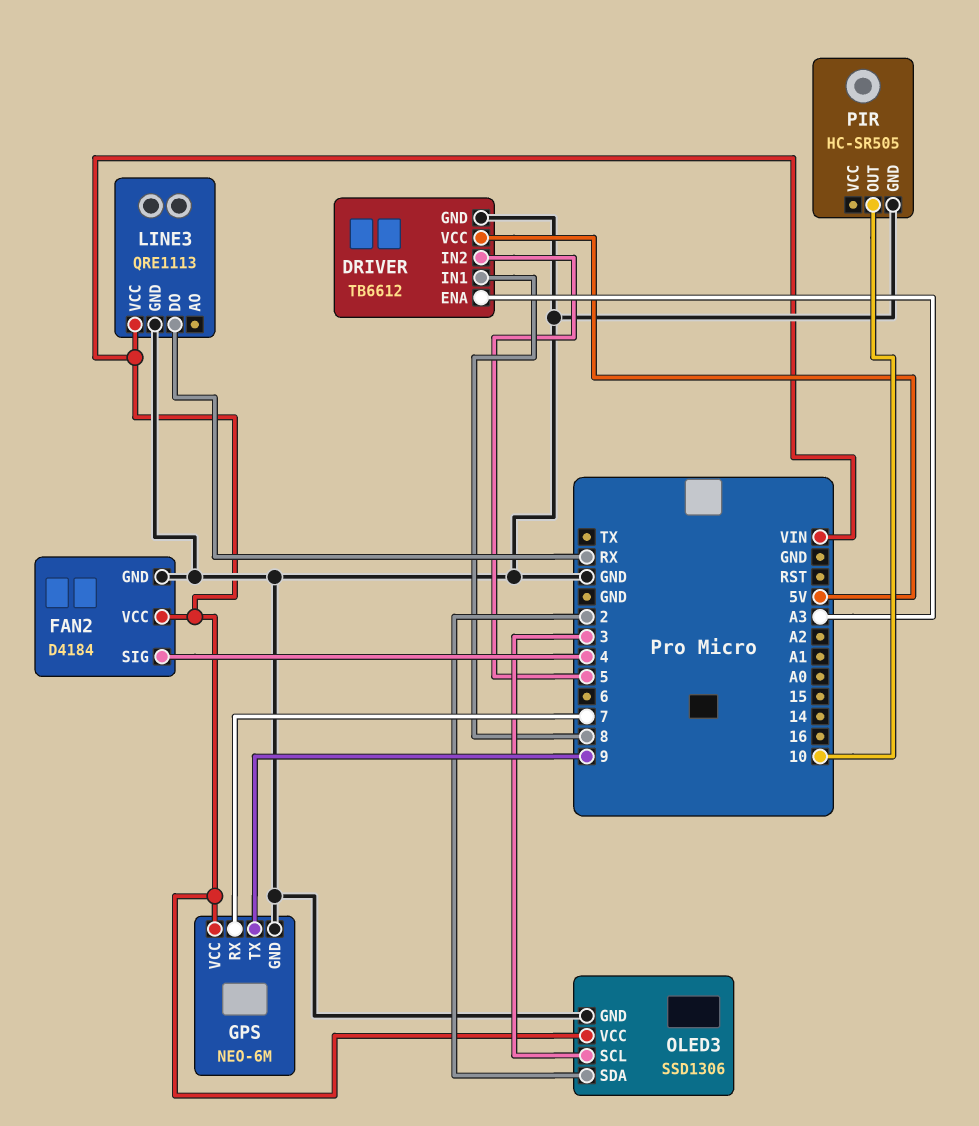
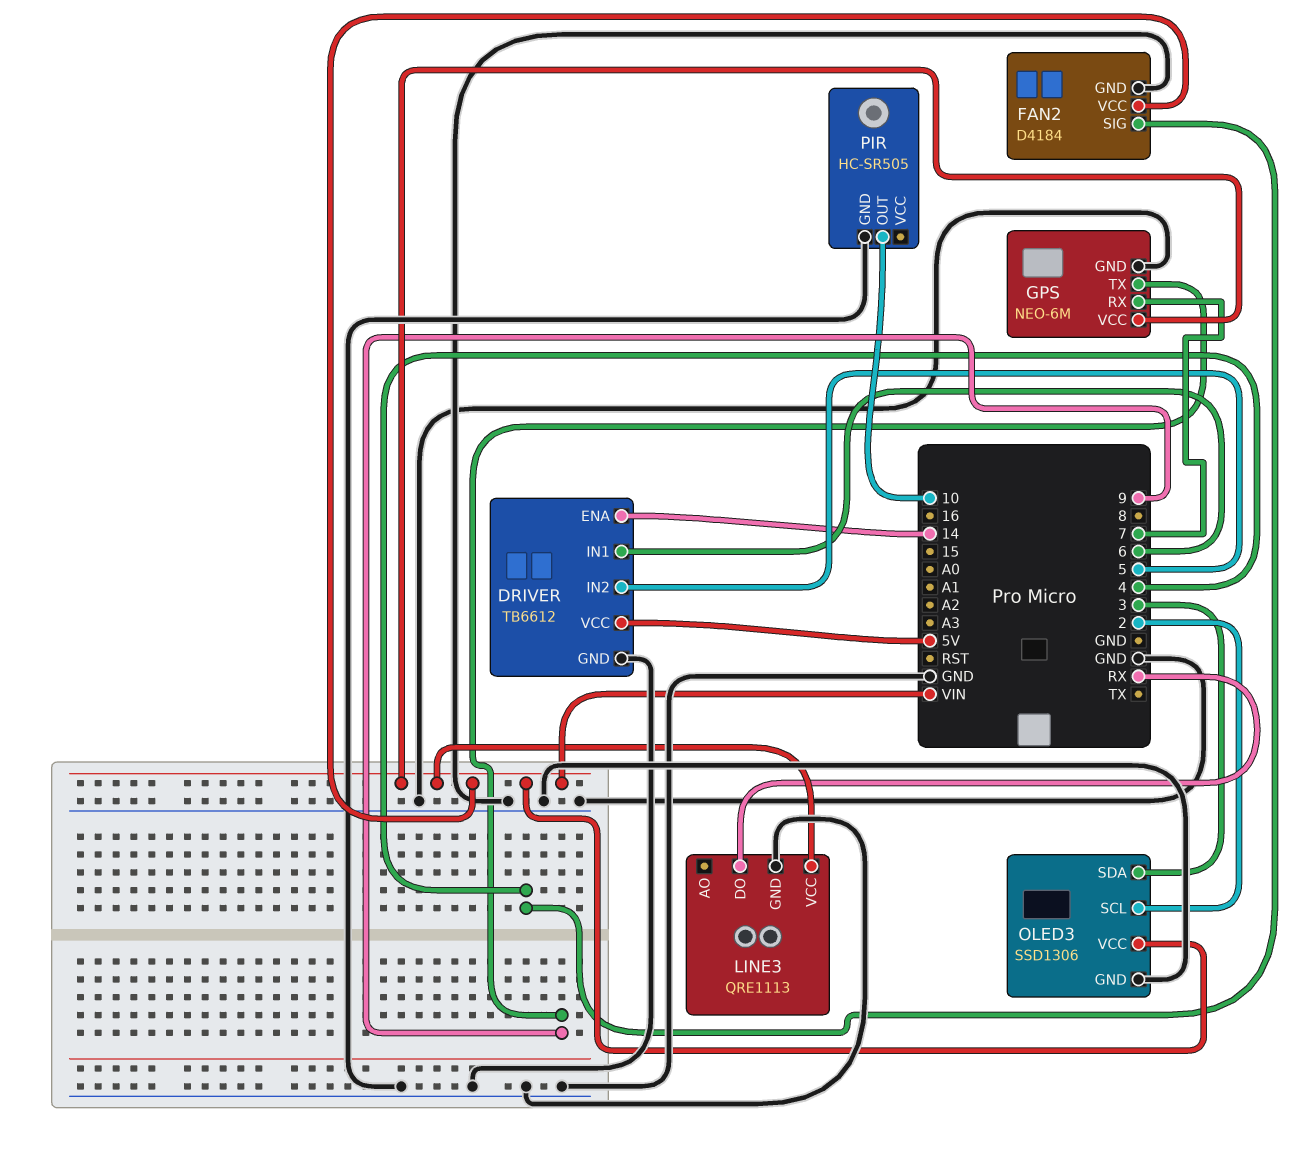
DRIVER pin ENA: A3 -> 14
DRIVER pin IN1: 8 -> 6
OLED3 pin SCL: 3 -> 2
OLED3 pin SDA: 2 -> 3

